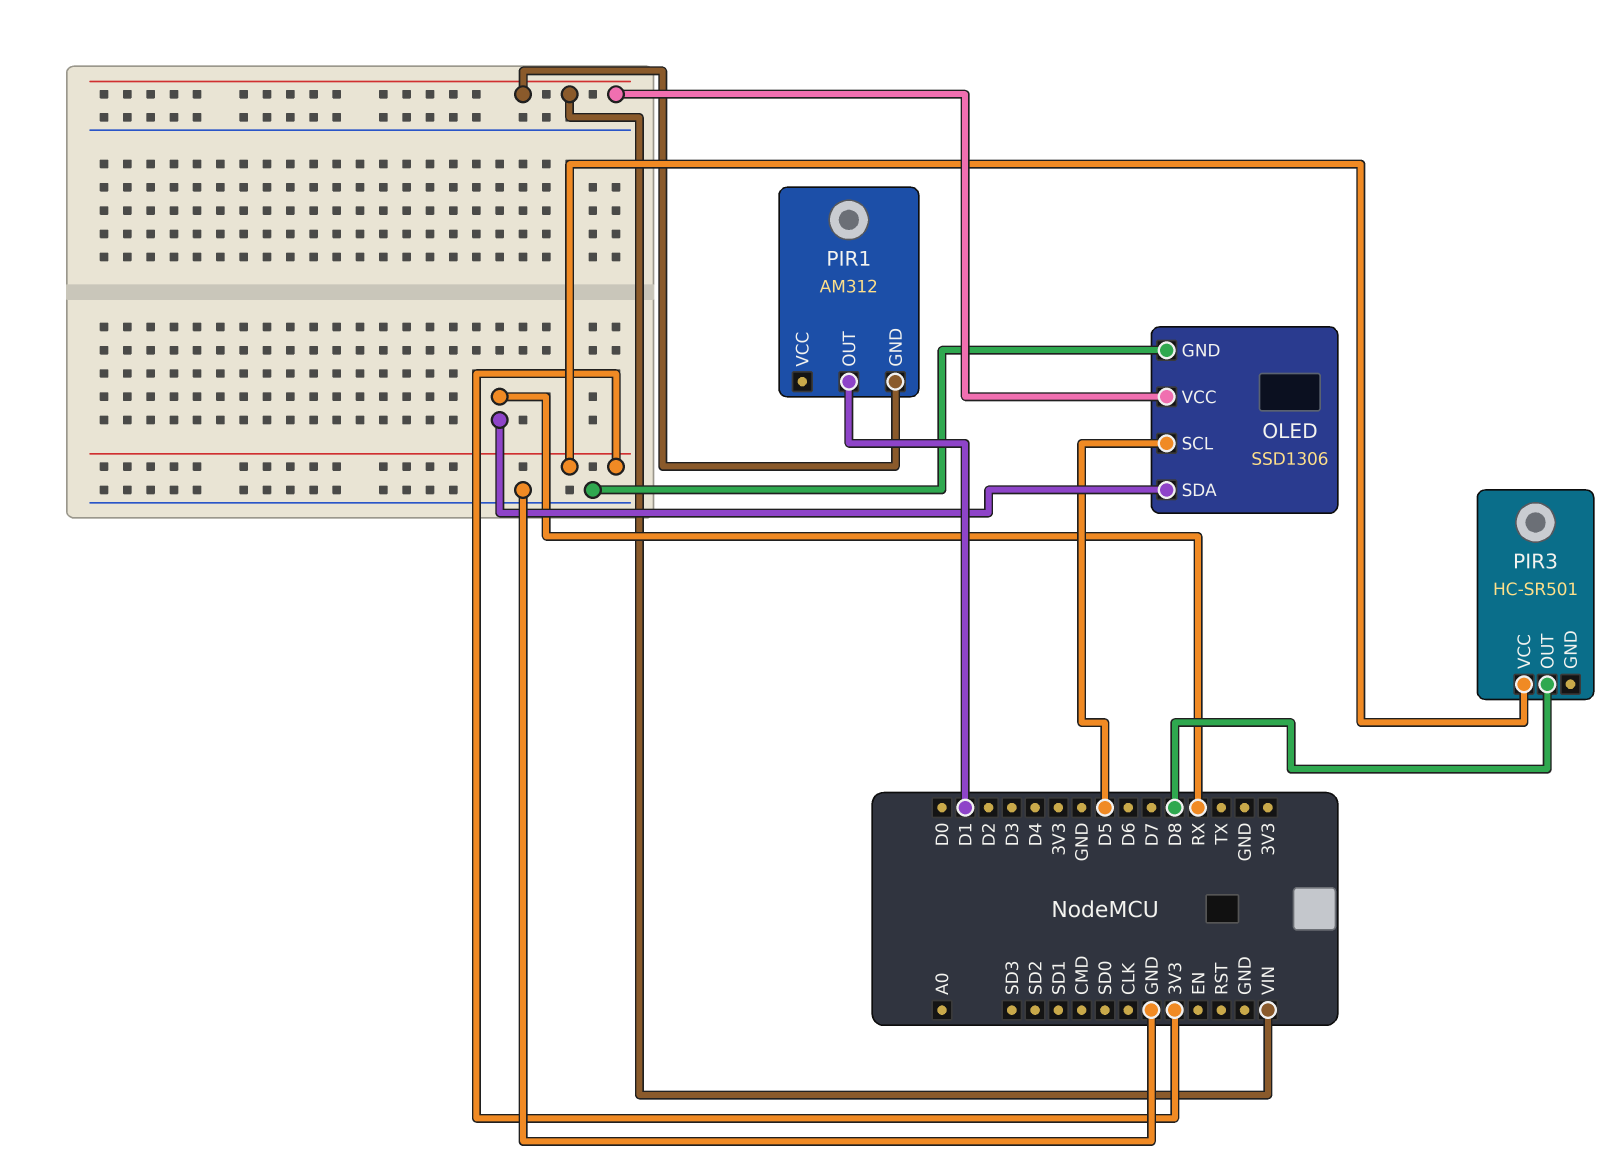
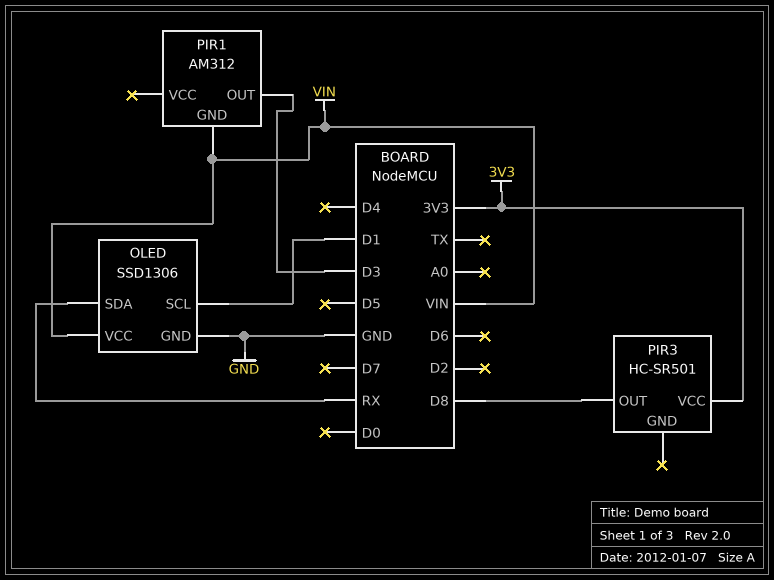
OLED pin SCL: D5 -> D1
PIR1 pin OUT: D1 -> D3

